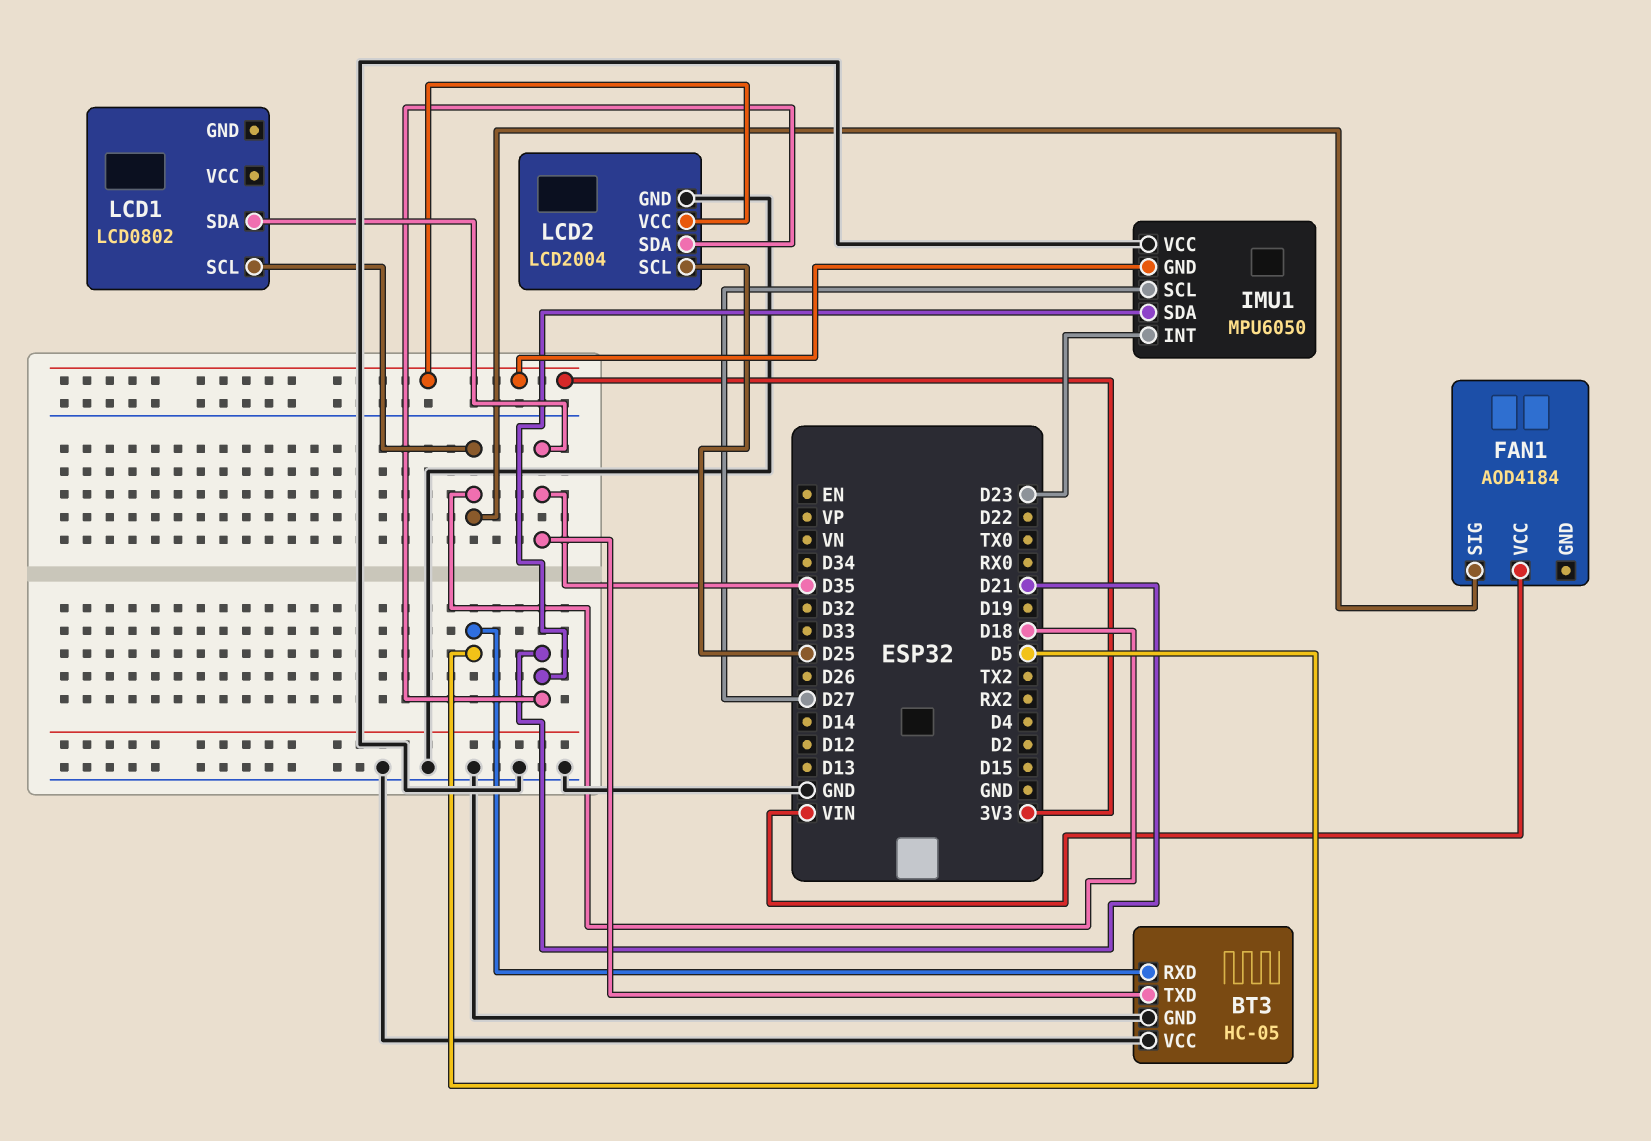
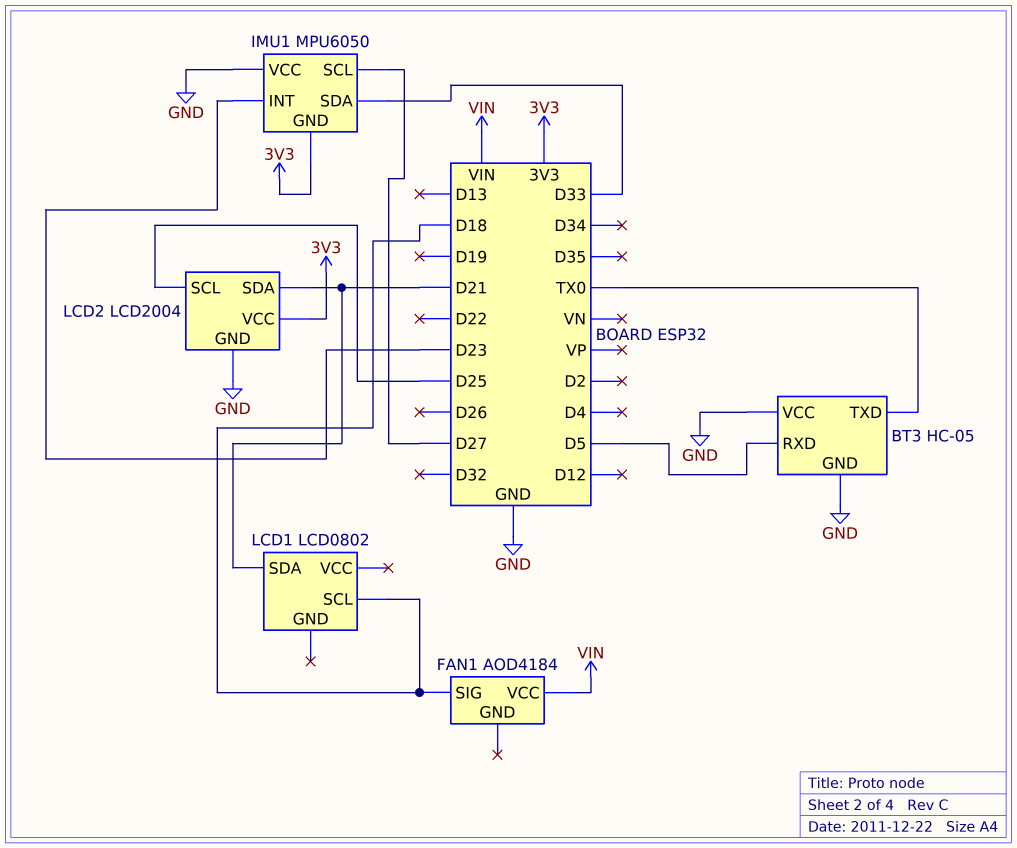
BT3 pin TXD: D35 -> TX0
IMU1 pin SDA: D21 -> D33
LCD1 pin SDA: D35 -> D21

